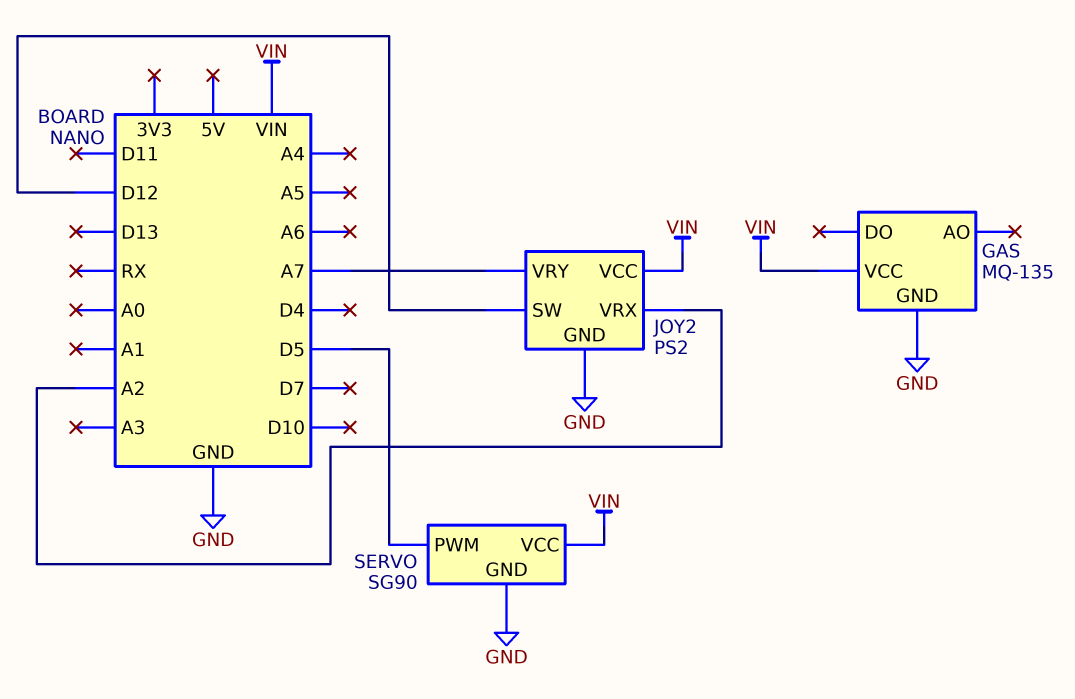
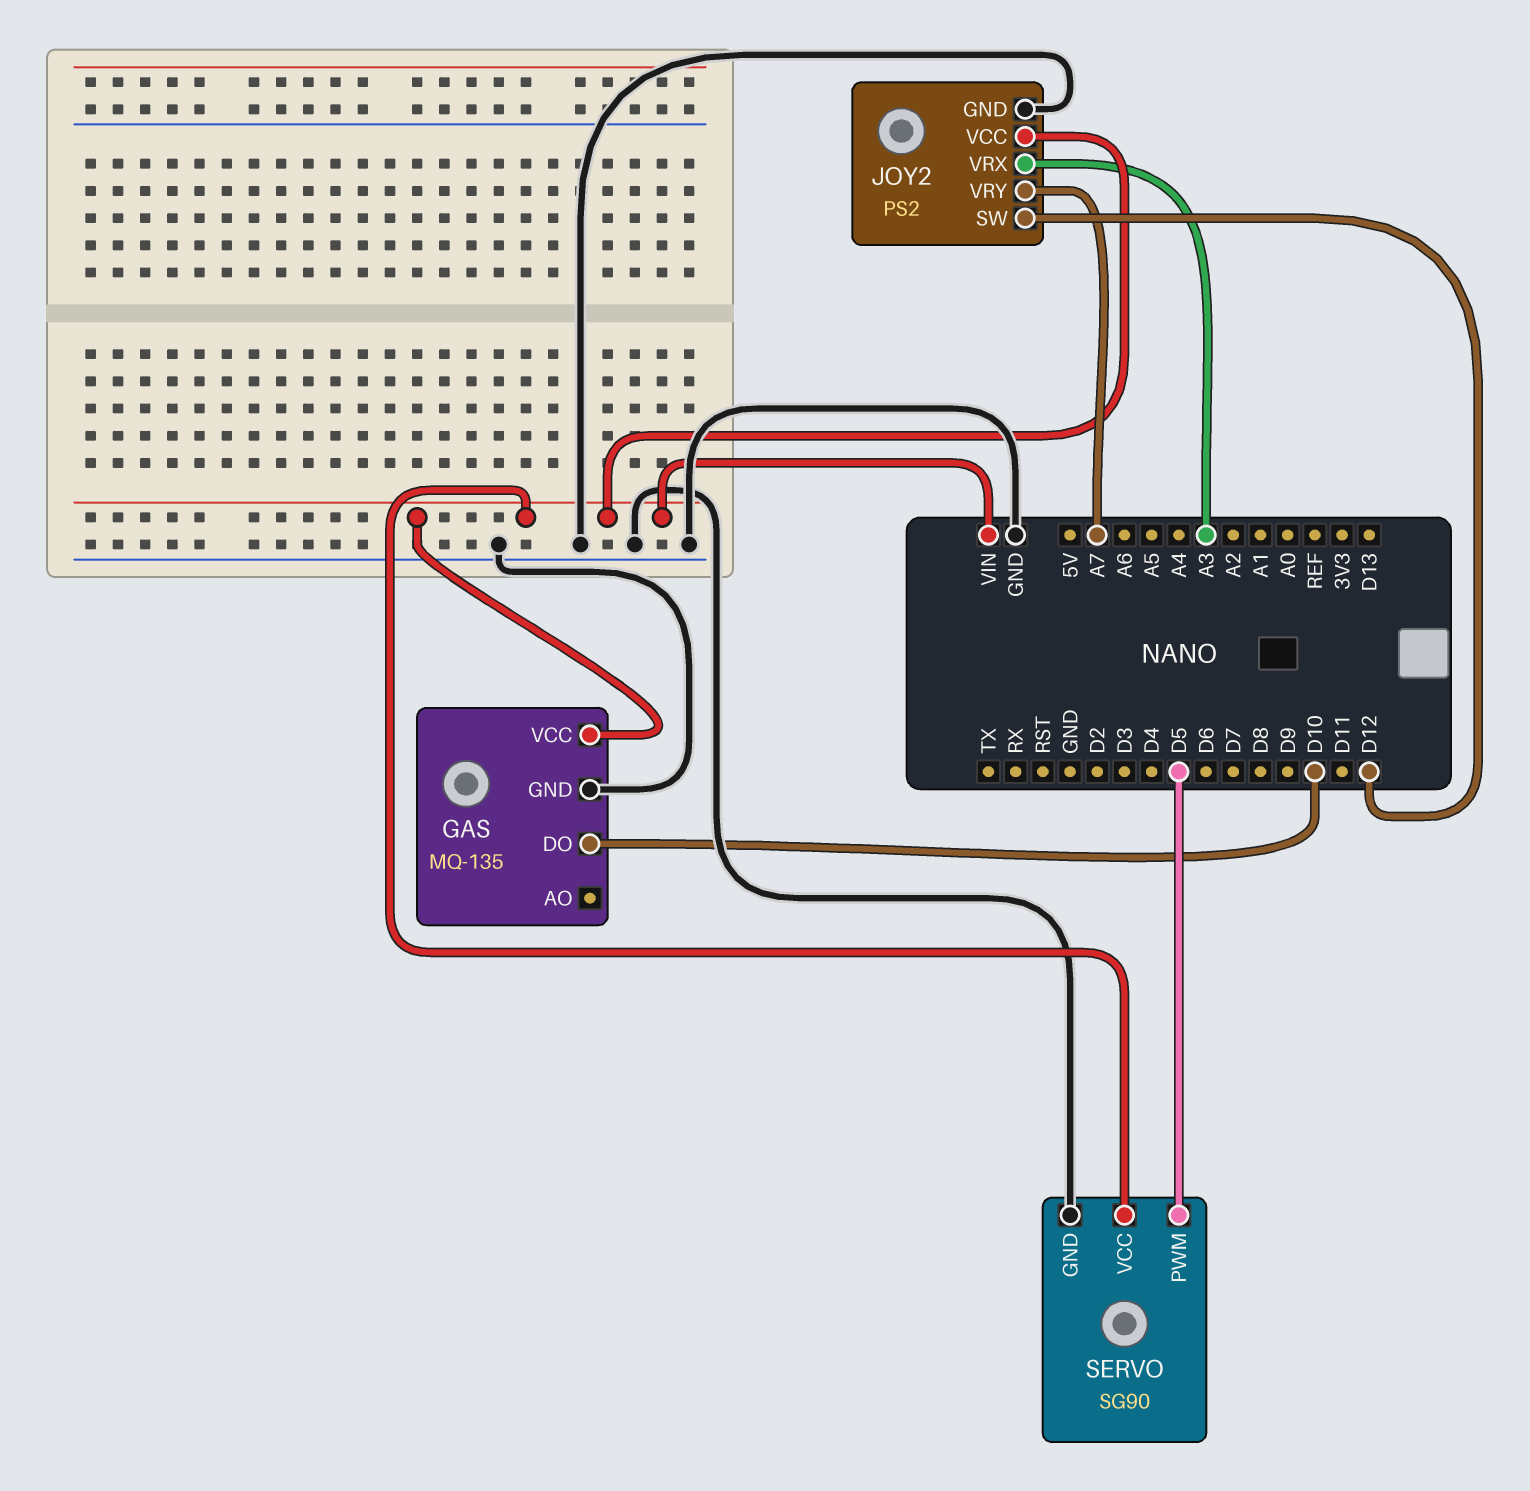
GAS pin DO: none -> D10
JOY2 pin VRX: A2 -> A3

